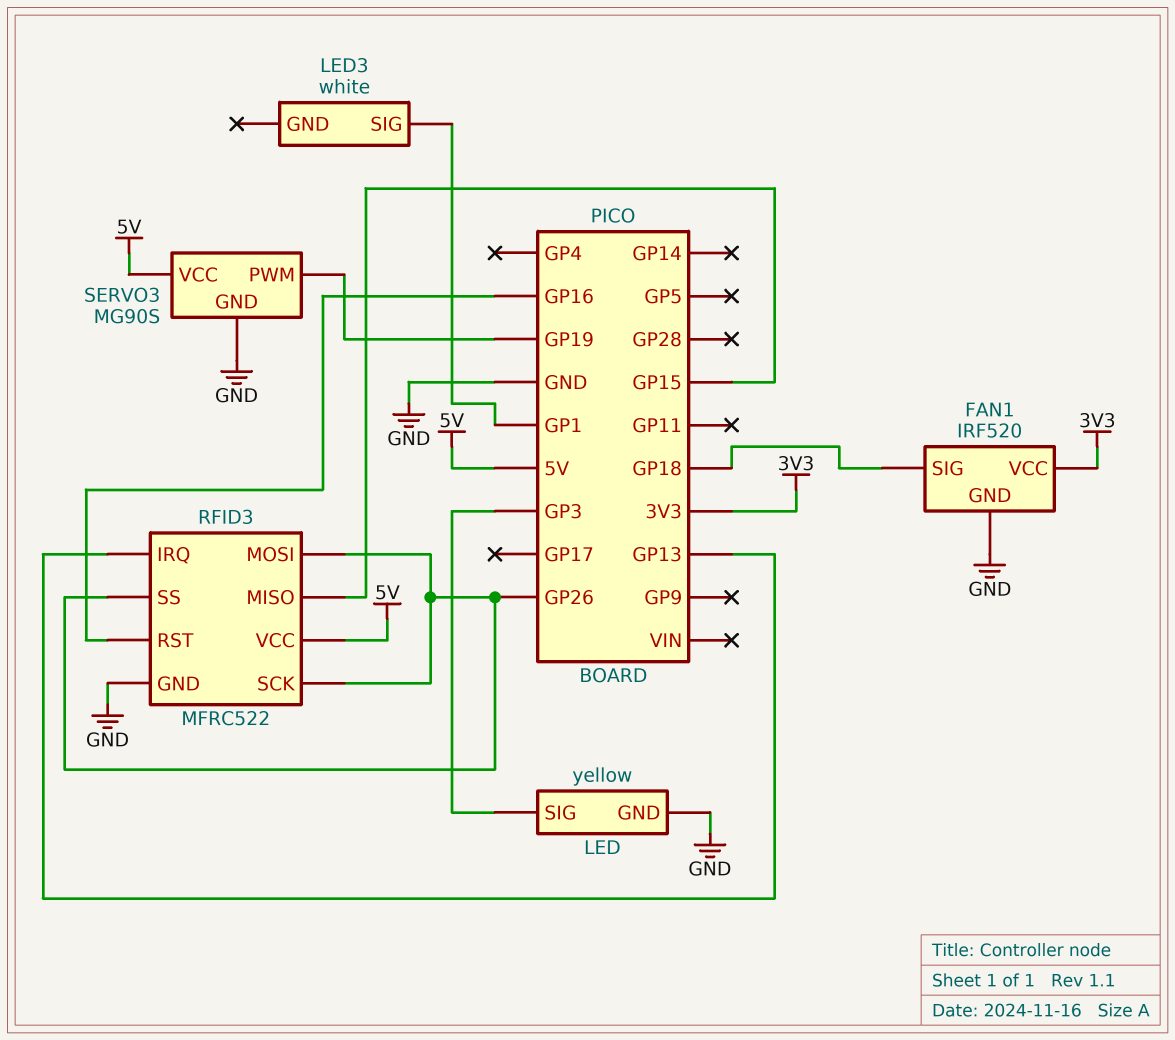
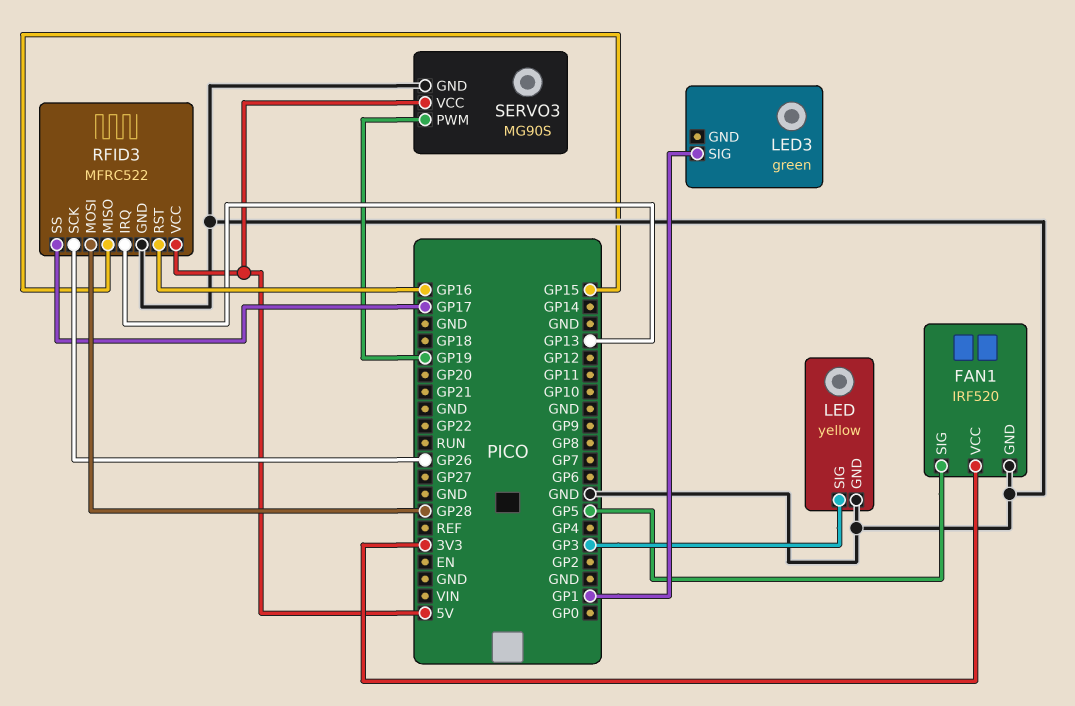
FAN1 pin SIG: GP18 -> GP5
LED3: white -> green
RFID3 pin MOSI: GP26 -> GP28
RFID3 pin SS: GP26 -> GP17

